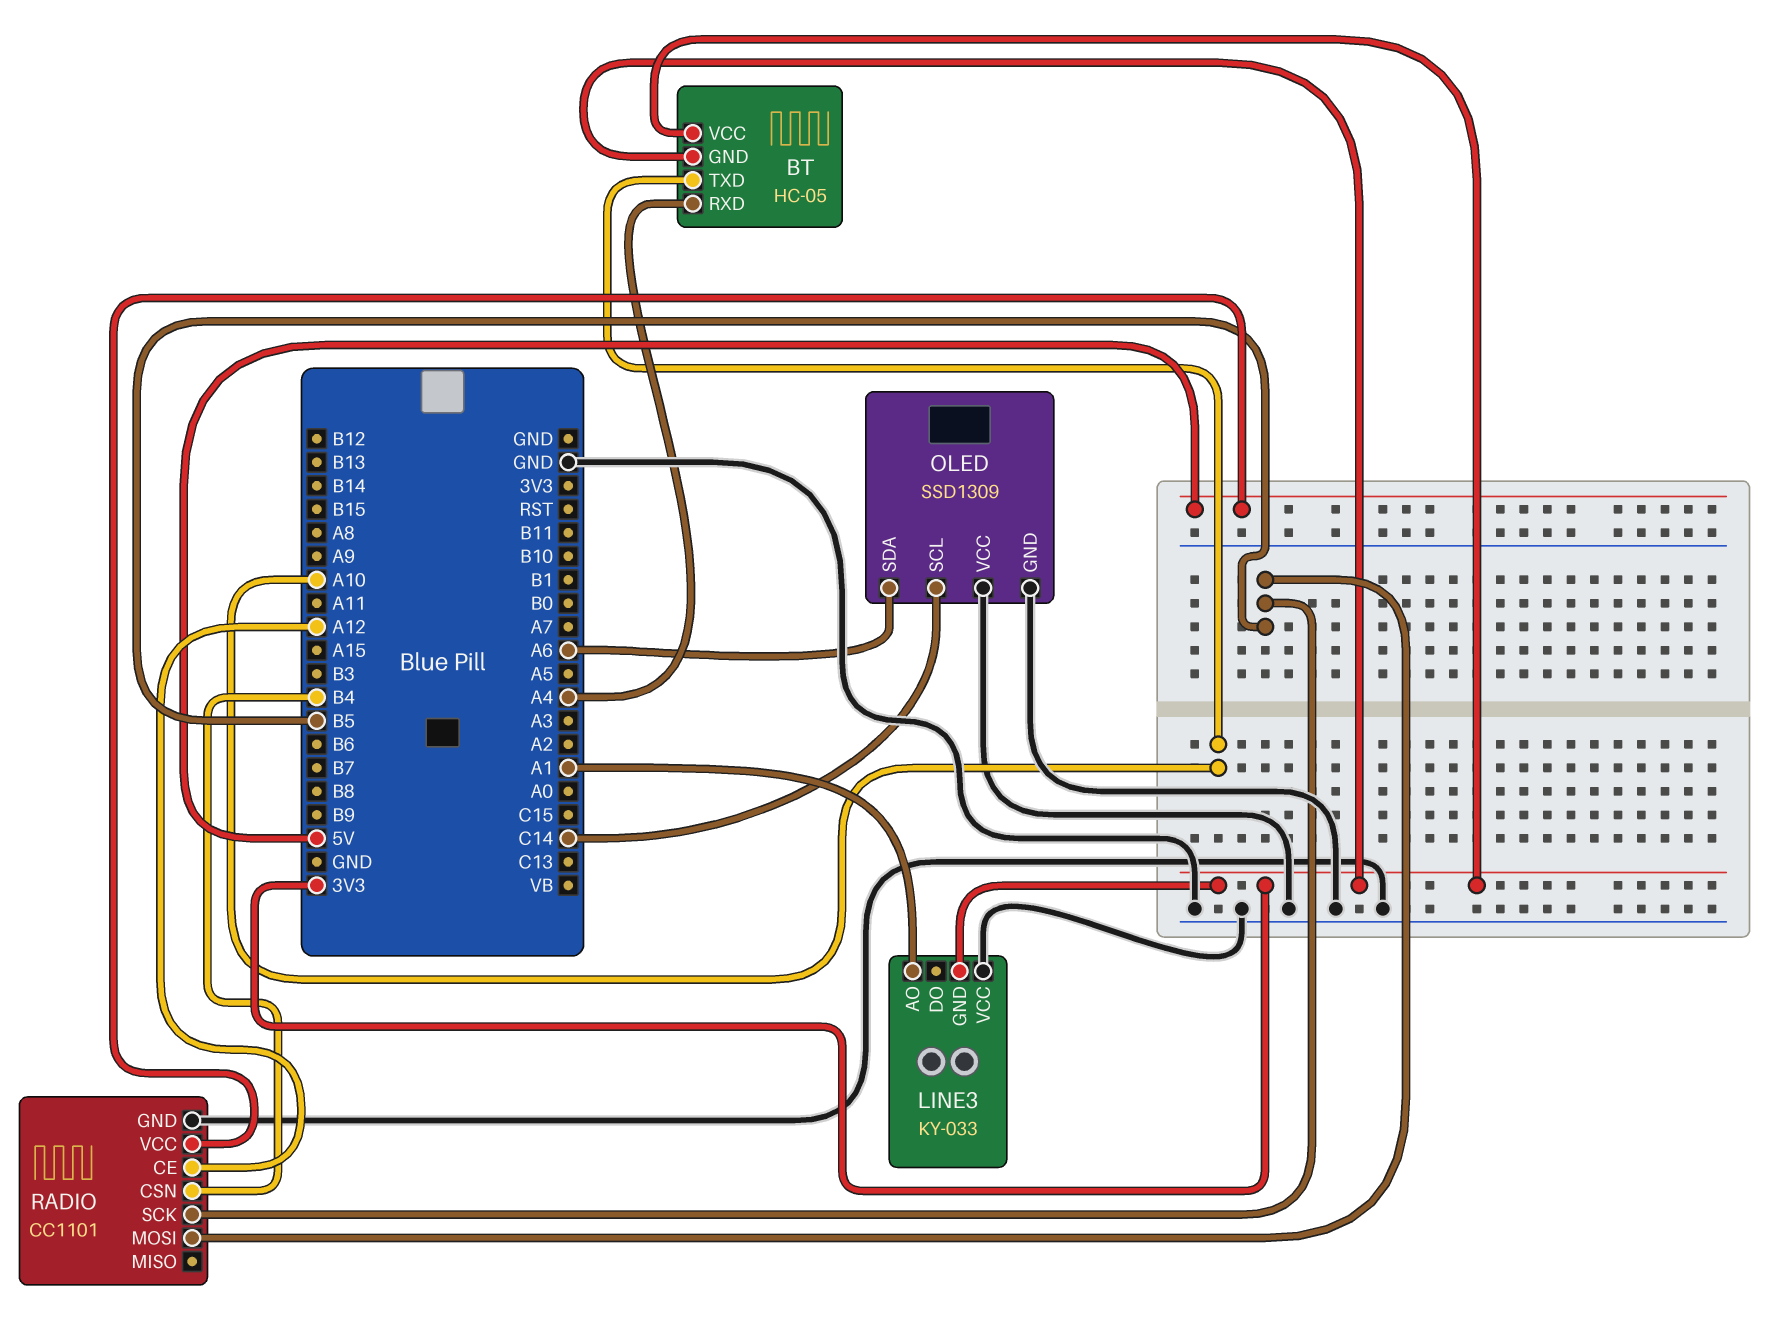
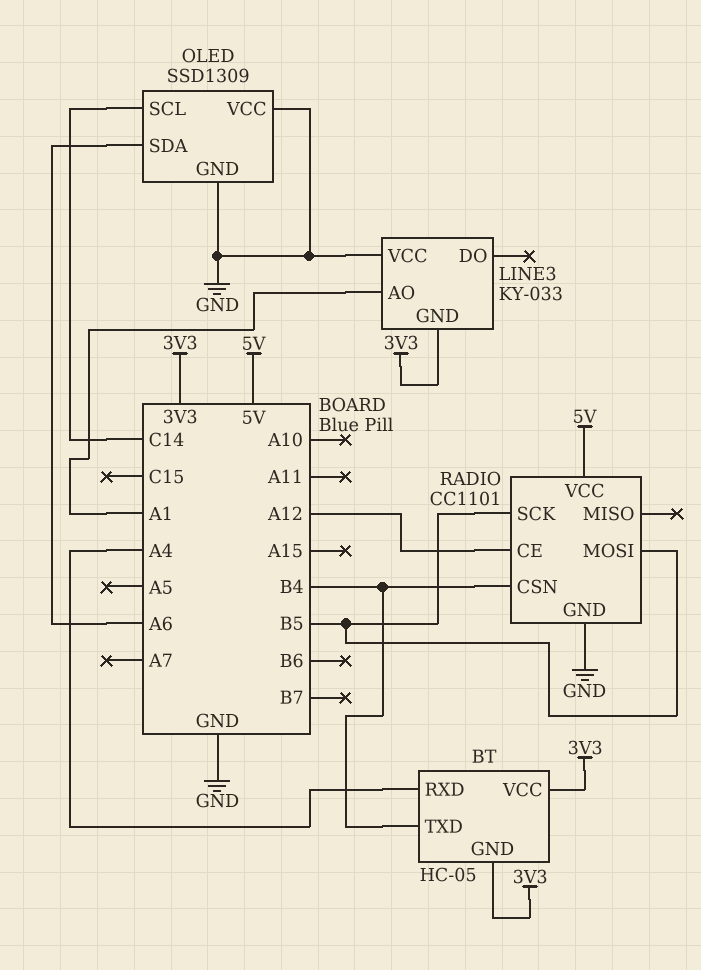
BT pin TXD: A10 -> B4

